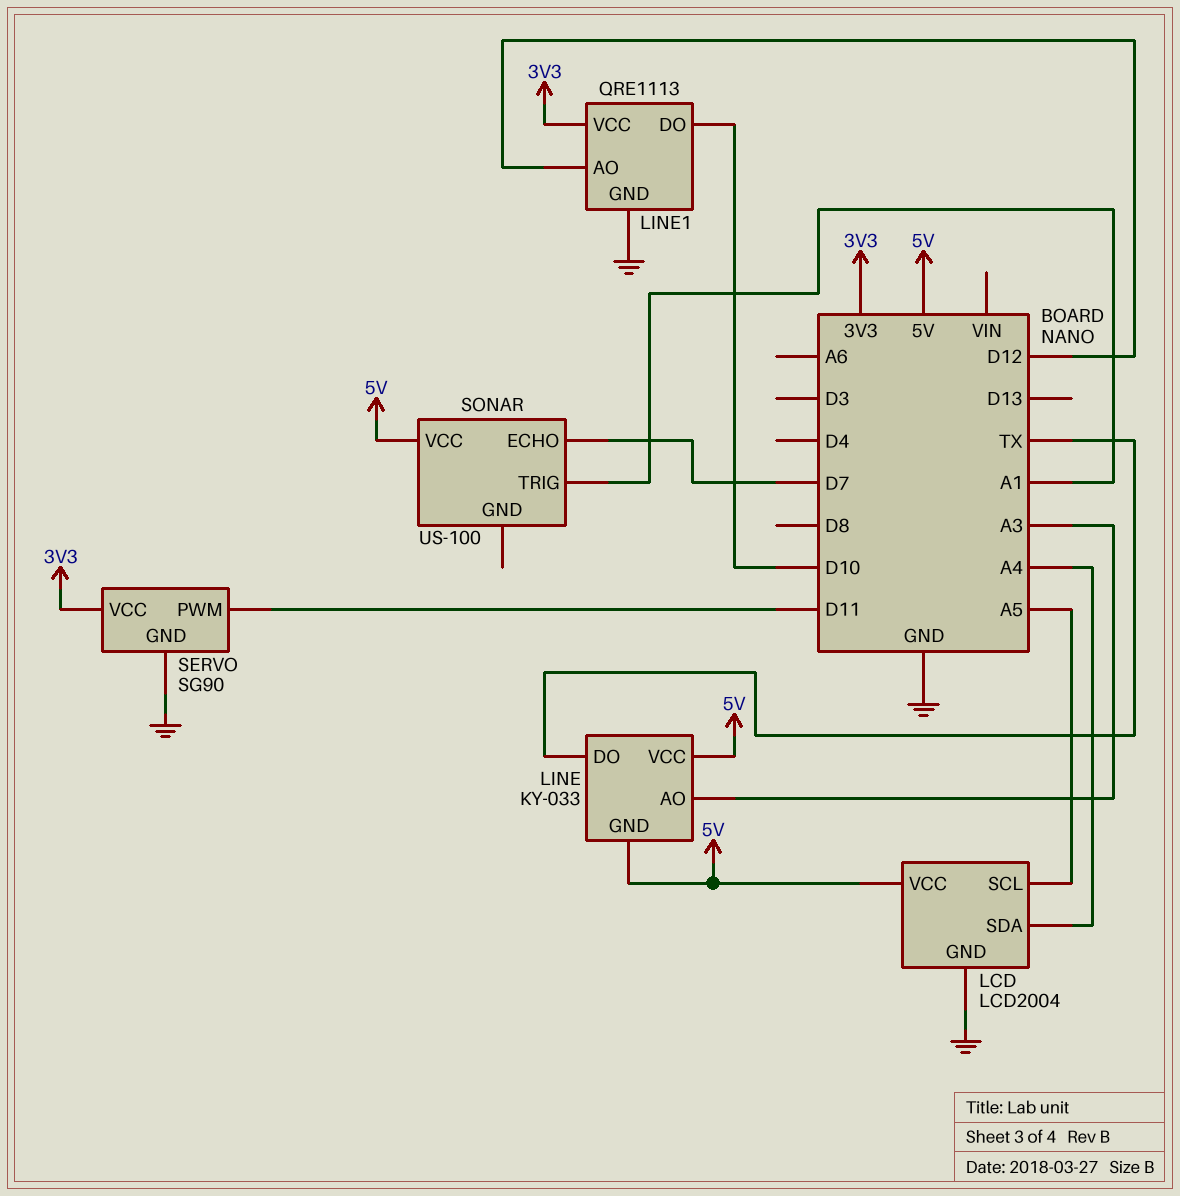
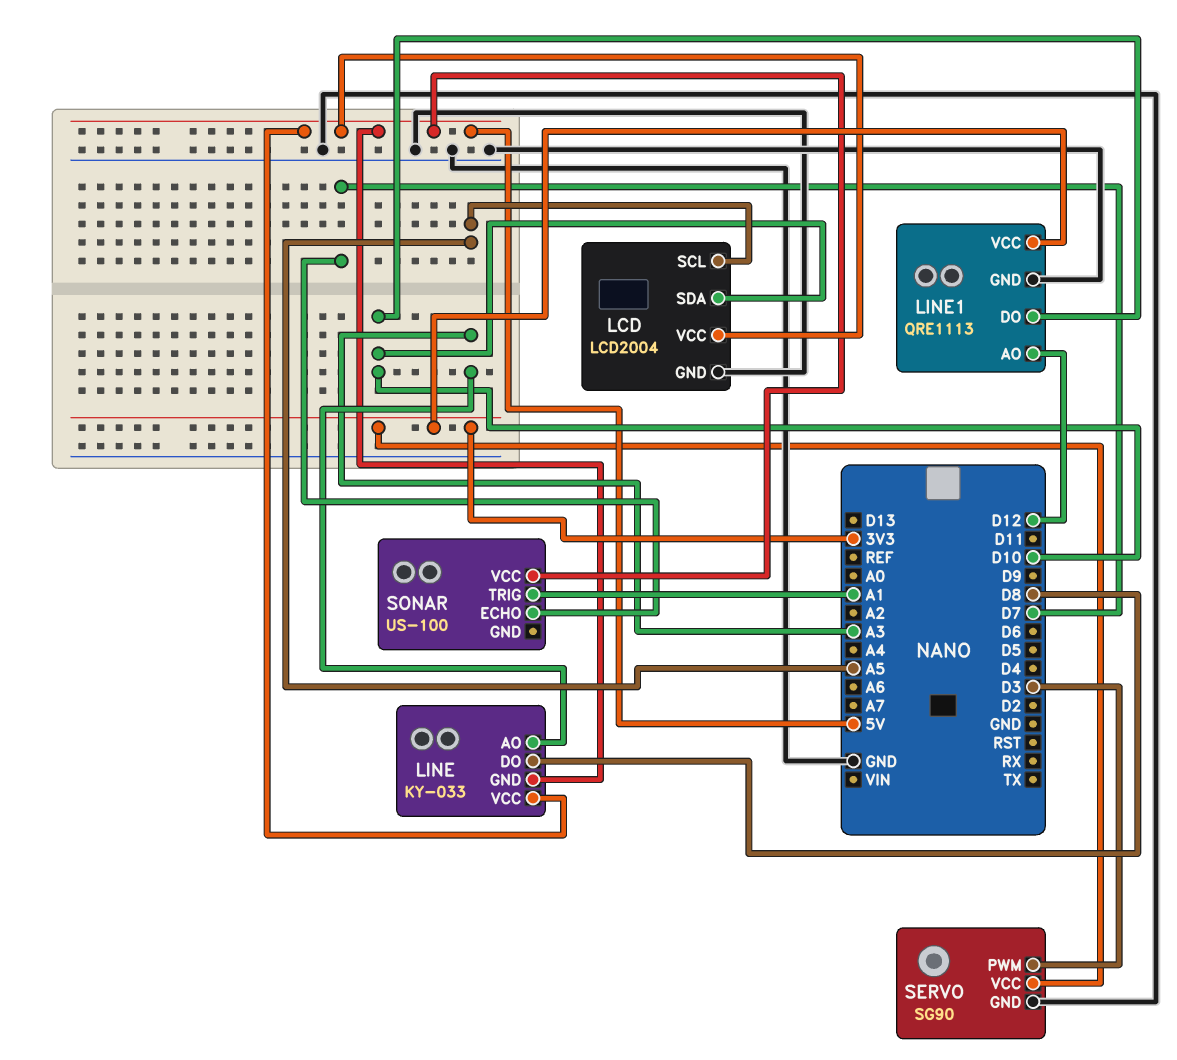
LCD pin SDA: A4 -> D10
LINE pin DO: TX -> D8
SERVO pin PWM: D11 -> D3

